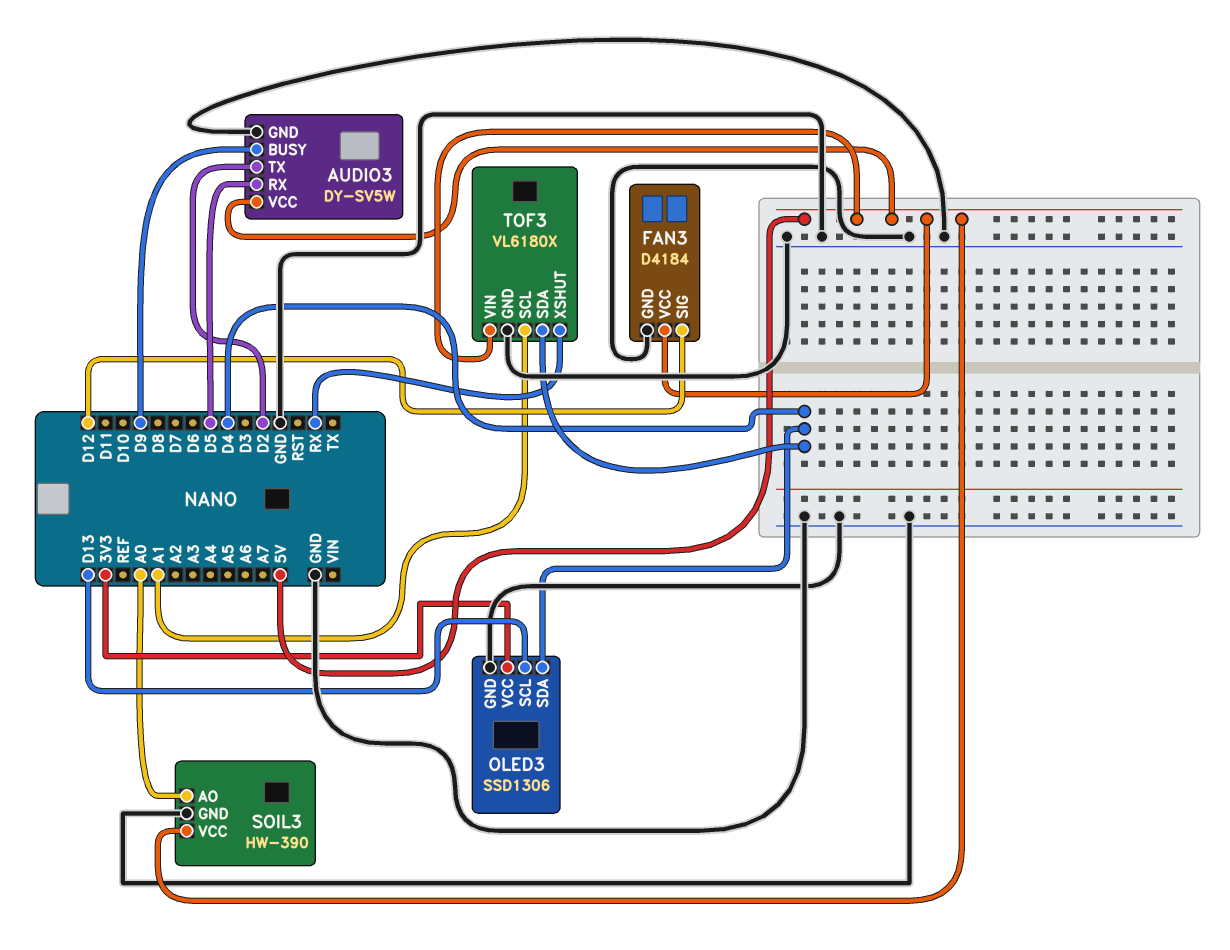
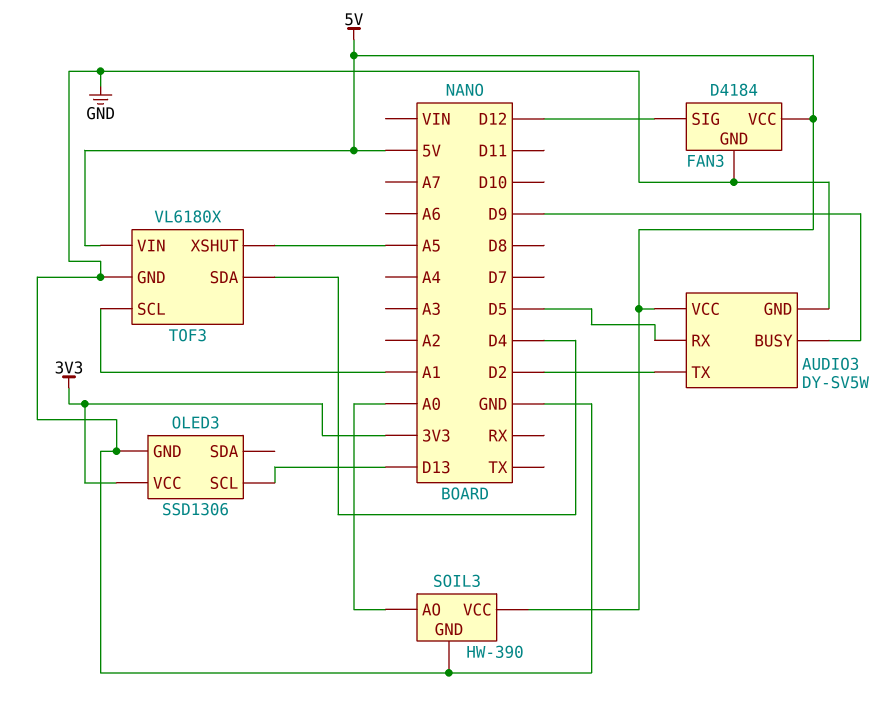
OLED3 pin SDA: D4 -> none
TOF3 pin XSHUT: RX -> A5

